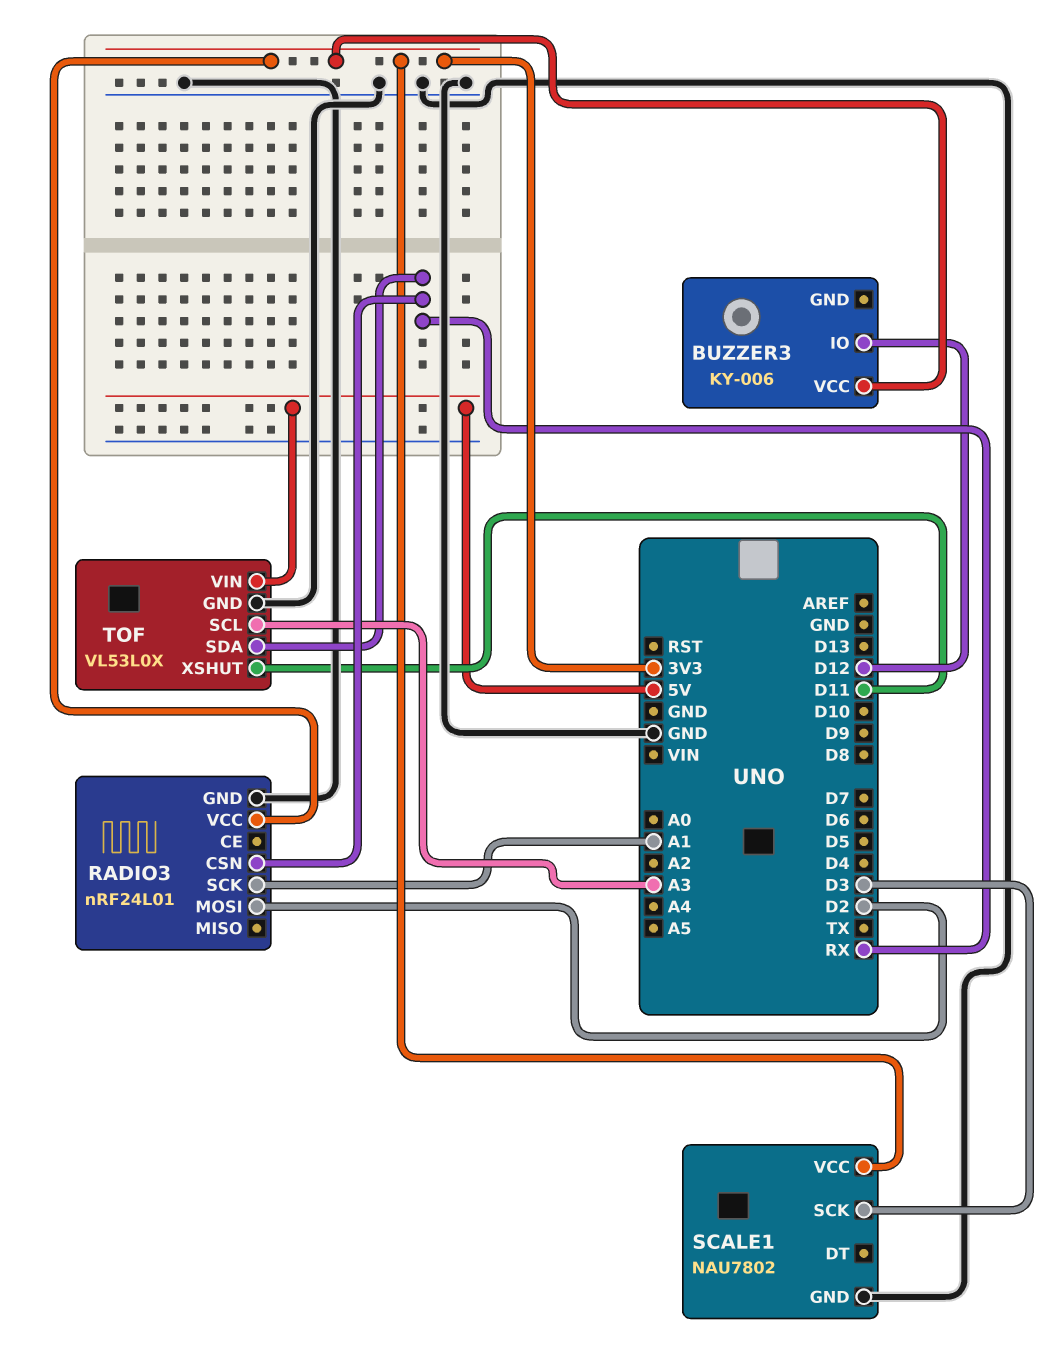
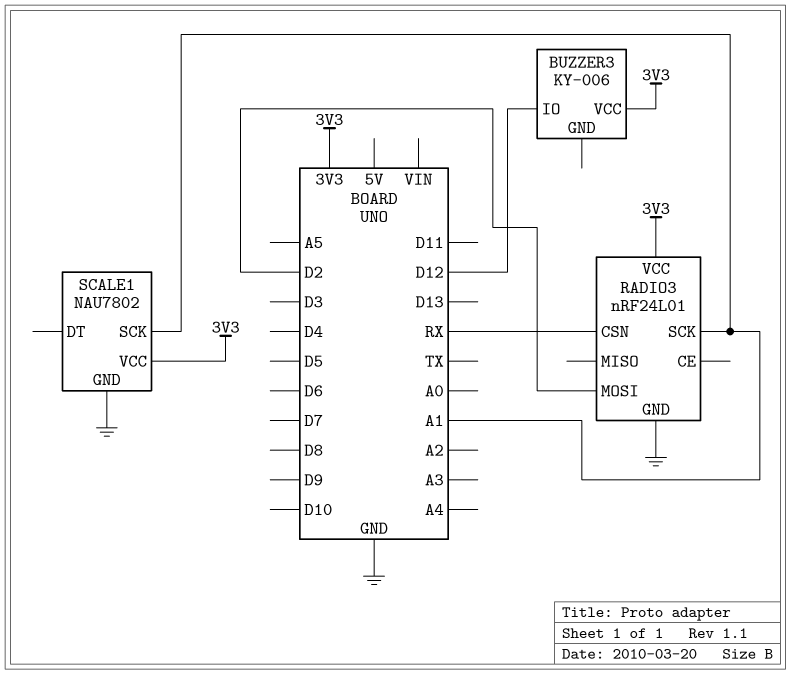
SCALE1 pin SCK: D3 -> A1
TOF: VL53L0X -> none
TOF pin GND: GND -> none
TOF pin SCL: A3 -> none
TOF pin SDA: RX -> none
TOF pin VIN: 5V -> none
TOF pin XSHUT: D11 -> none

